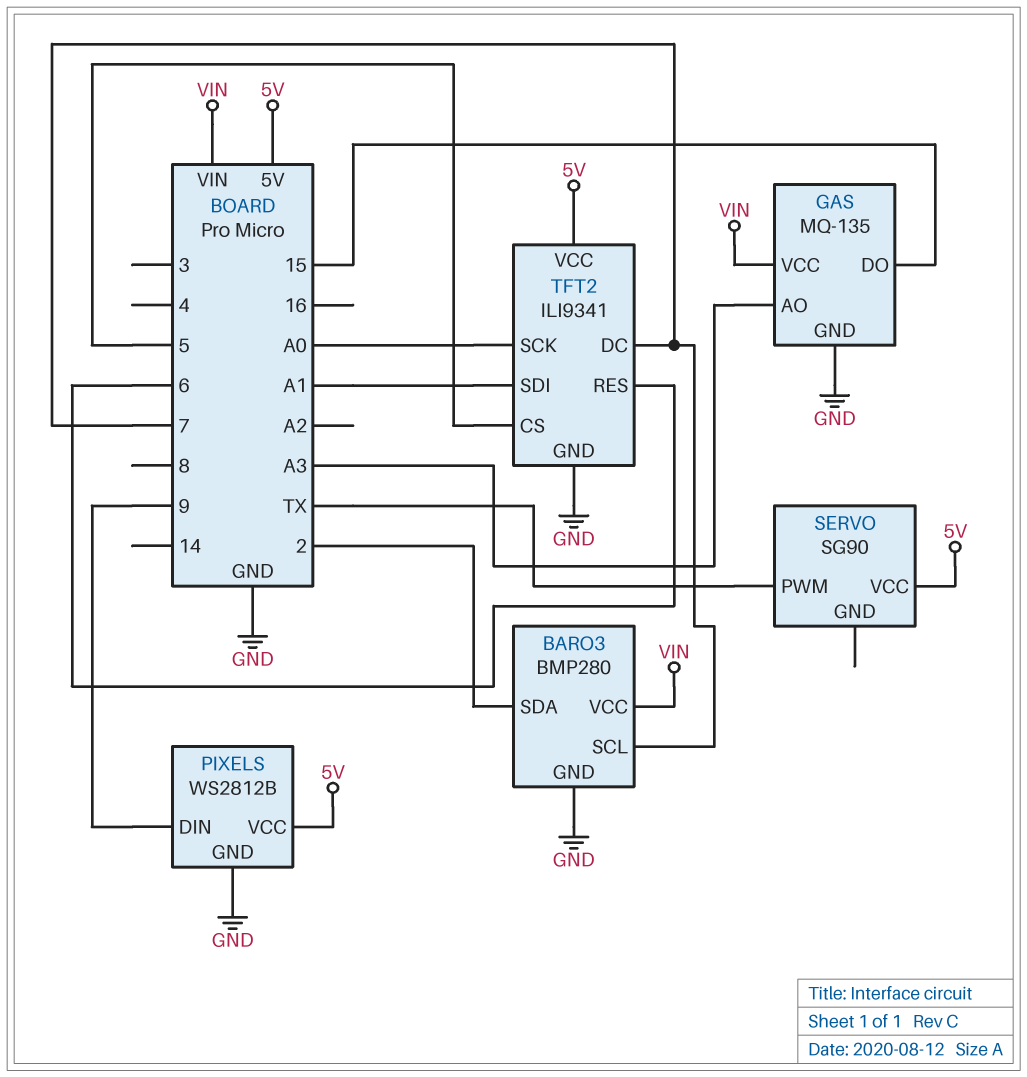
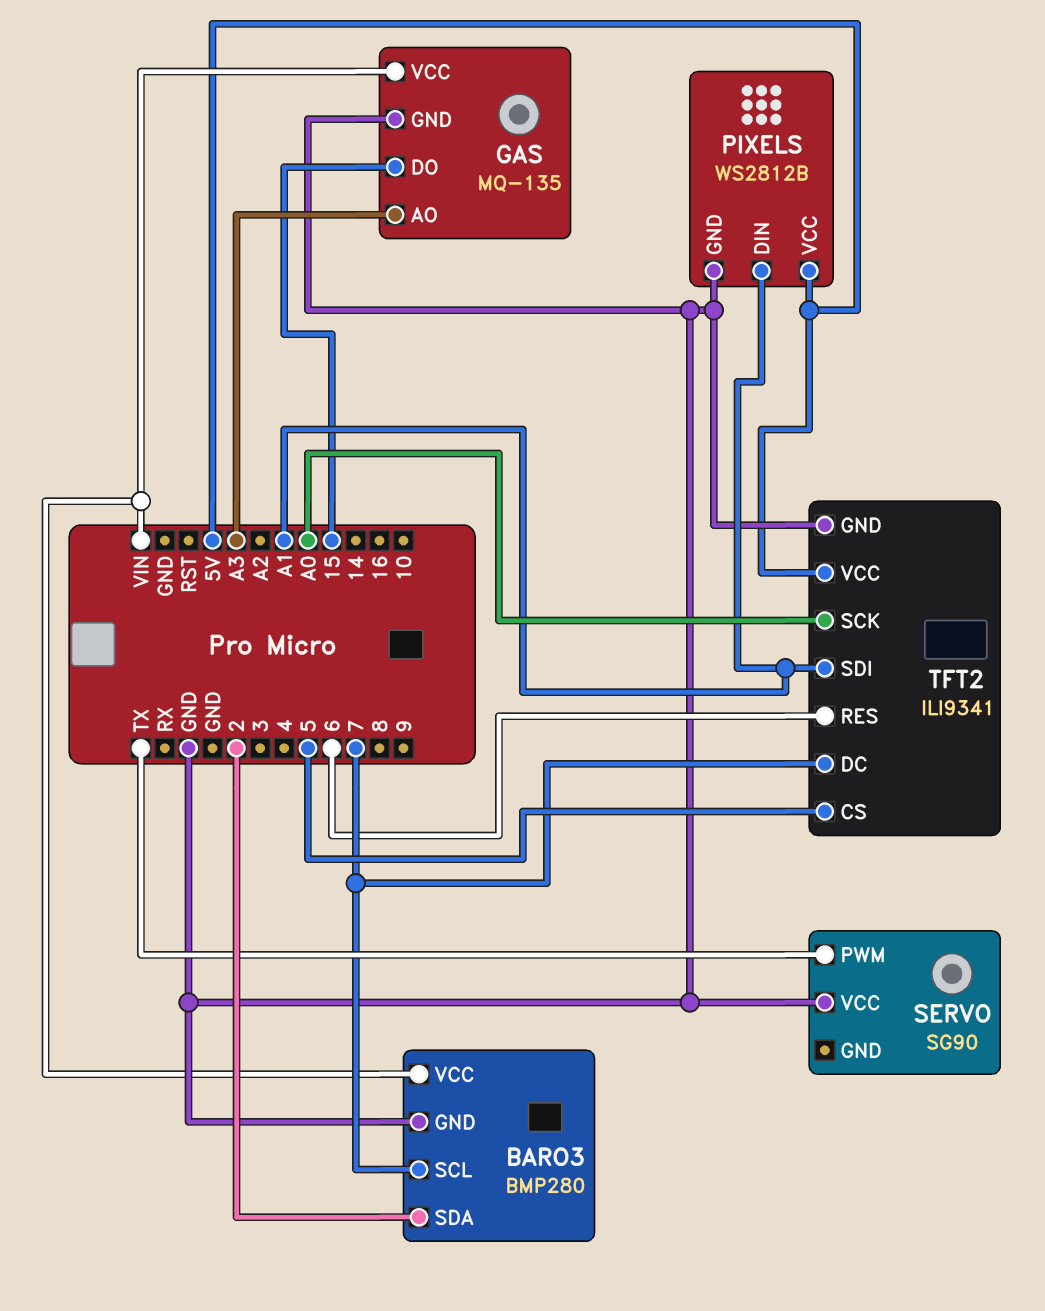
PIXELS pin DIN: 9 -> A1
SERVO pin VCC: 5V -> GND

